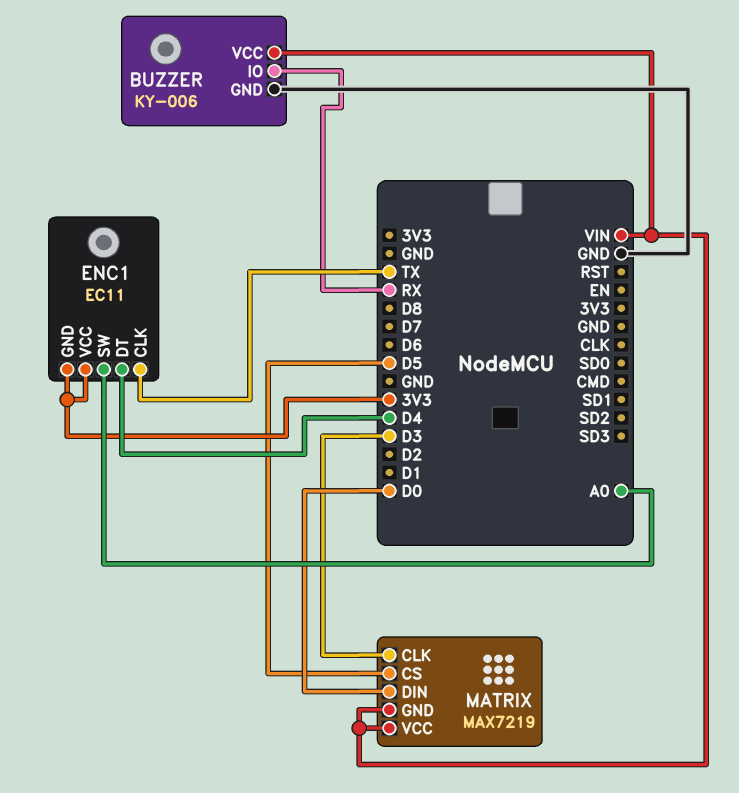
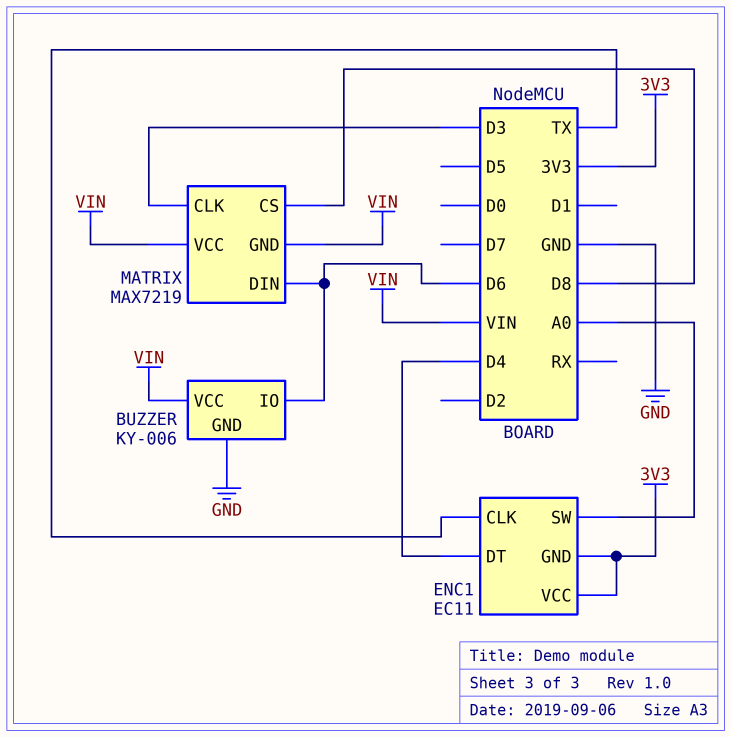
BUZZER pin IO: RX -> D6
MATRIX pin CS: D5 -> D8
MATRIX pin DIN: D0 -> D6

